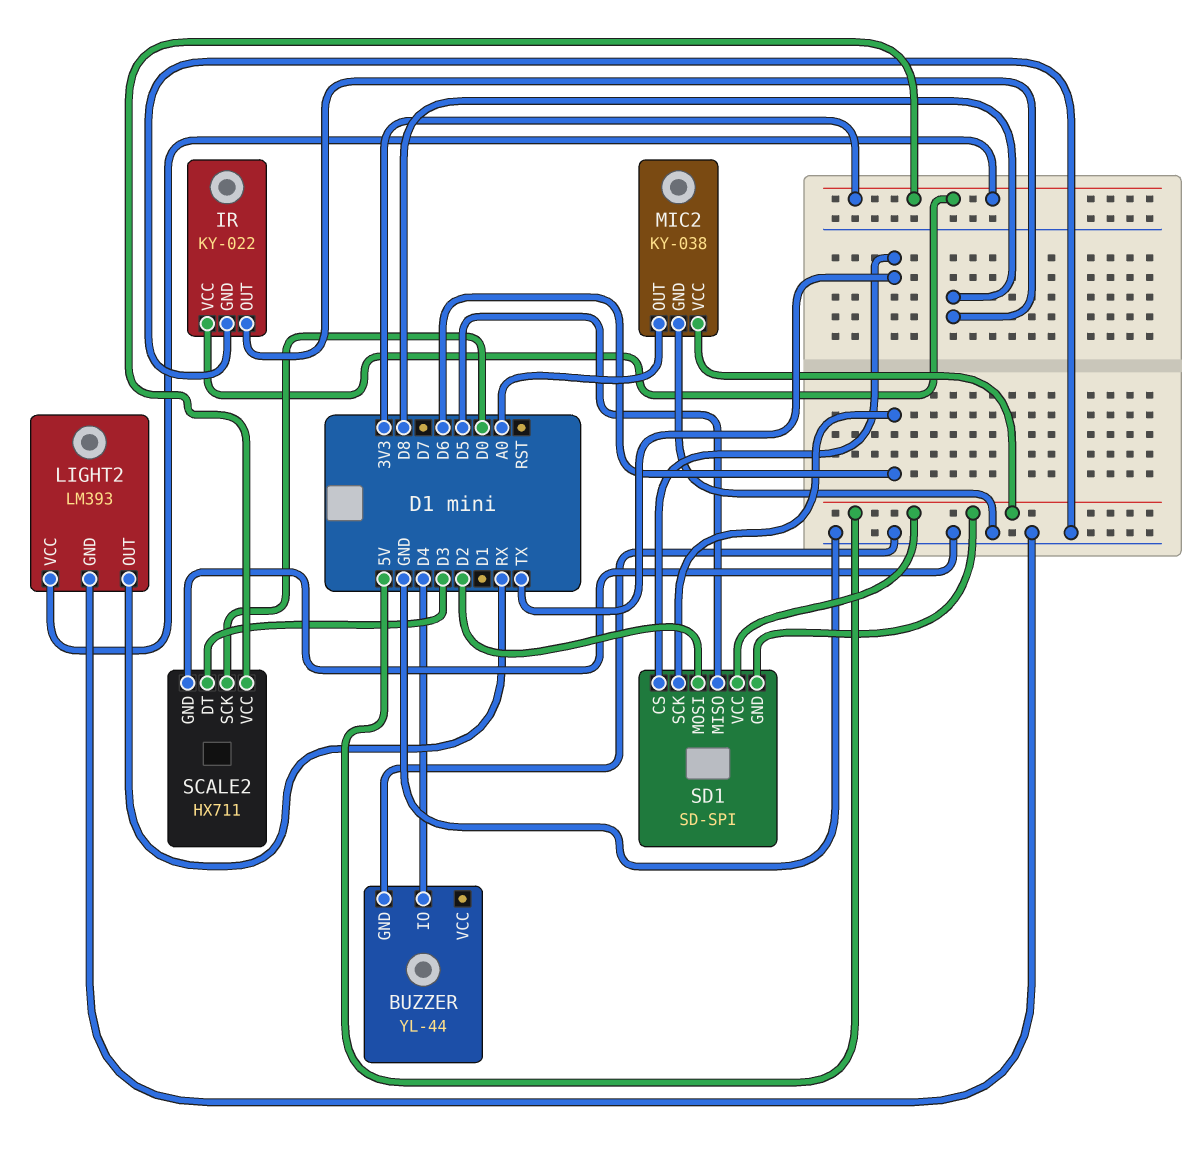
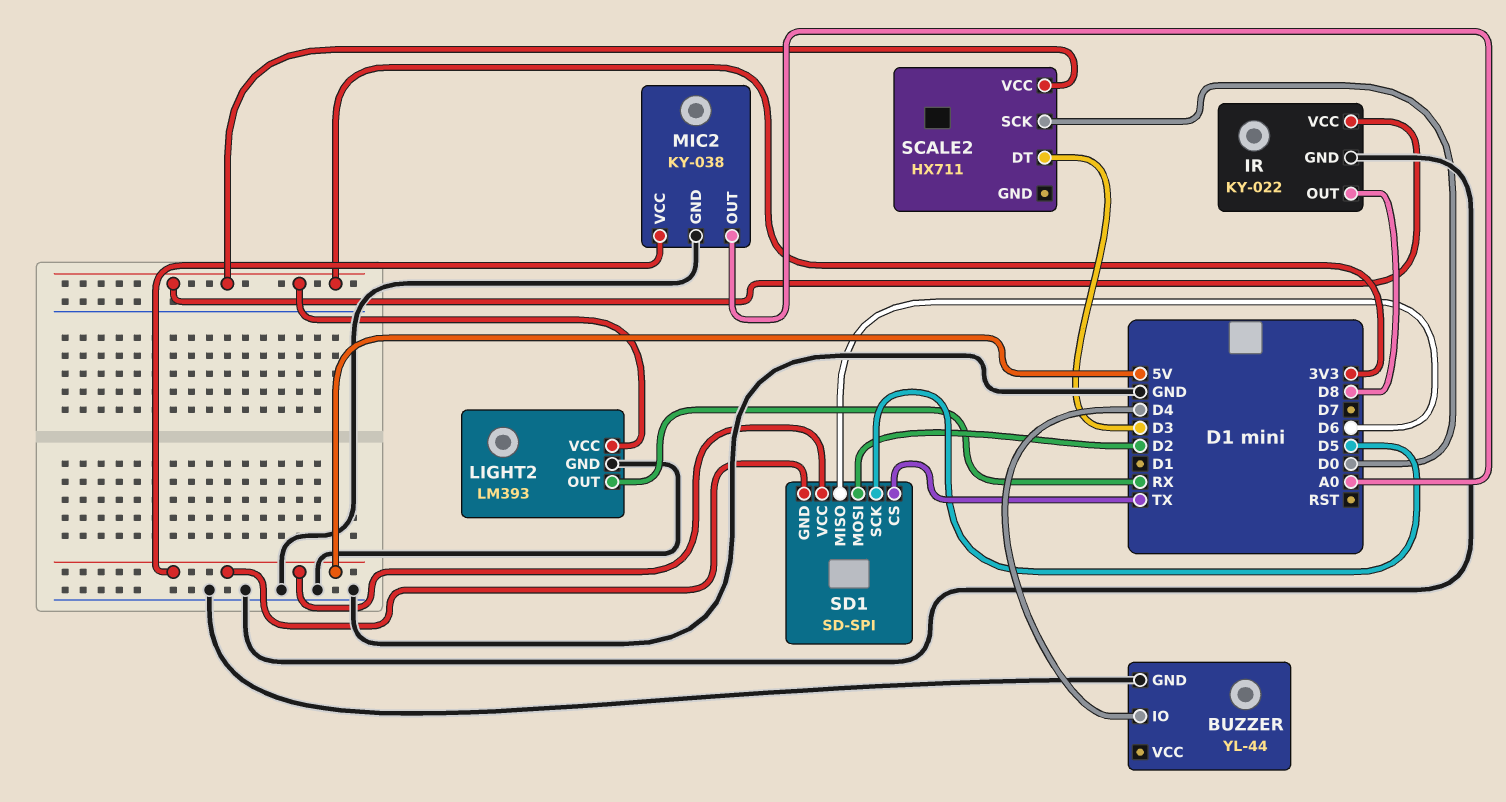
SCALE2 pin GND: GND -> none
SD1 pin MISO: D5 -> D6
SD1 pin SCK: D6 -> D5

